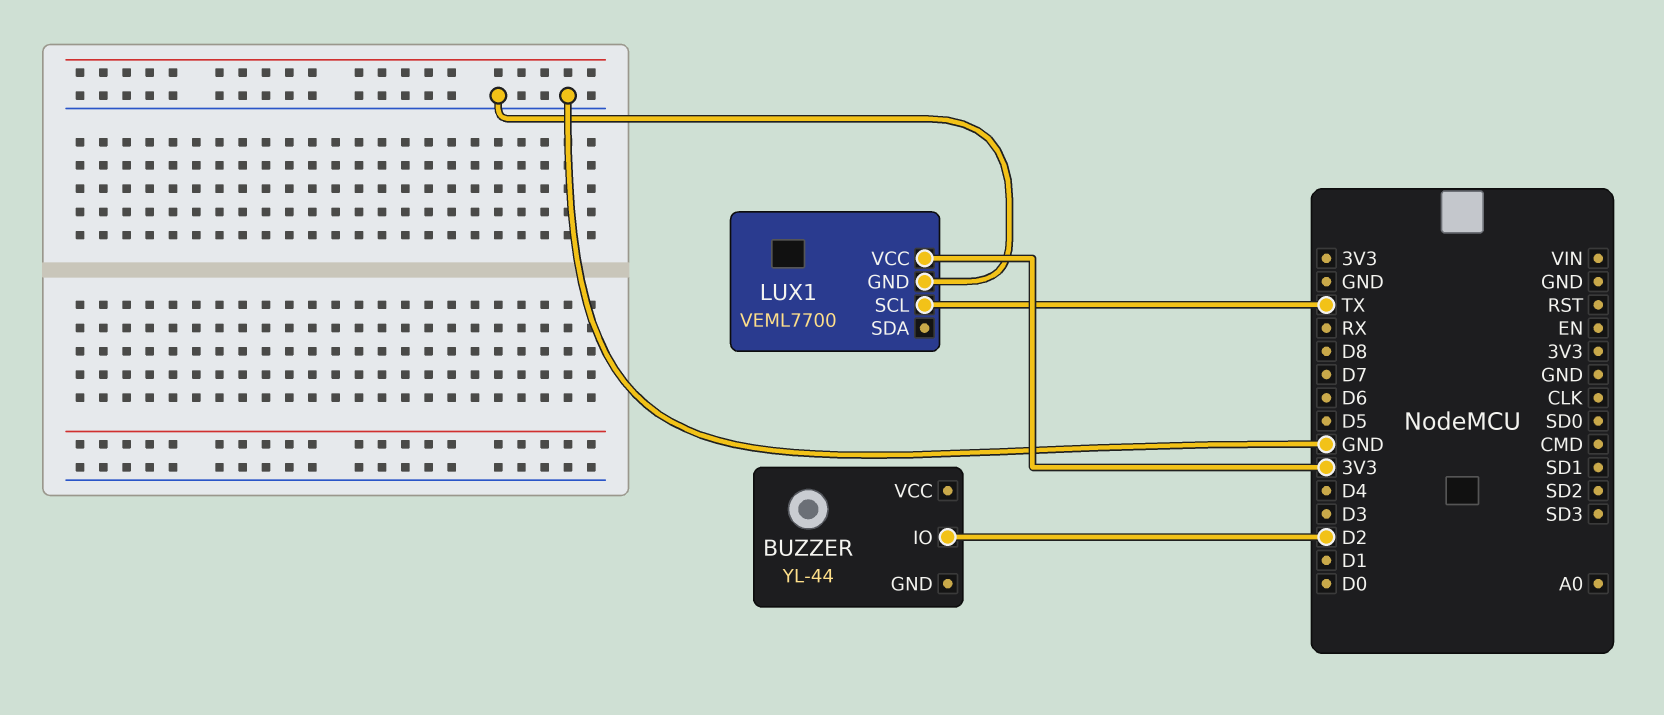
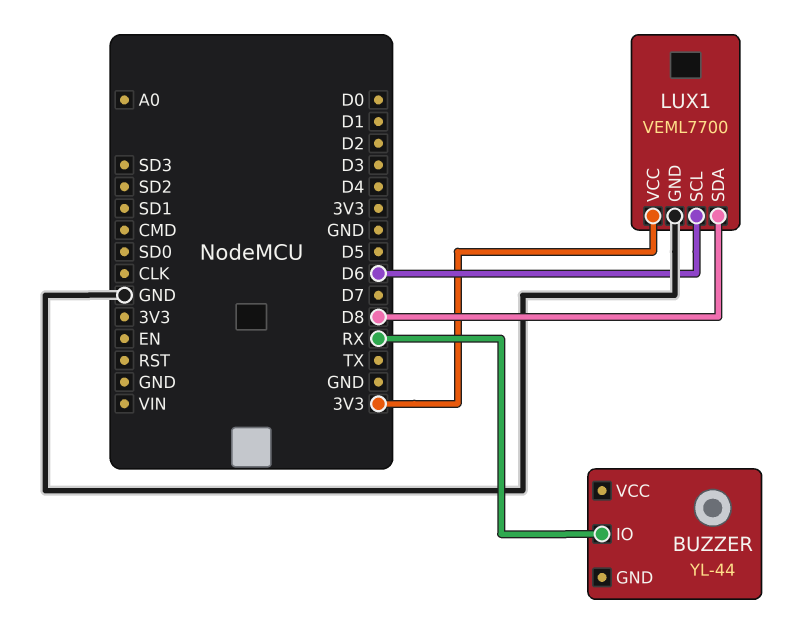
BUZZER pin IO: D2 -> RX
LUX1 pin SCL: TX -> D6
LUX1 pin SDA: none -> D8

